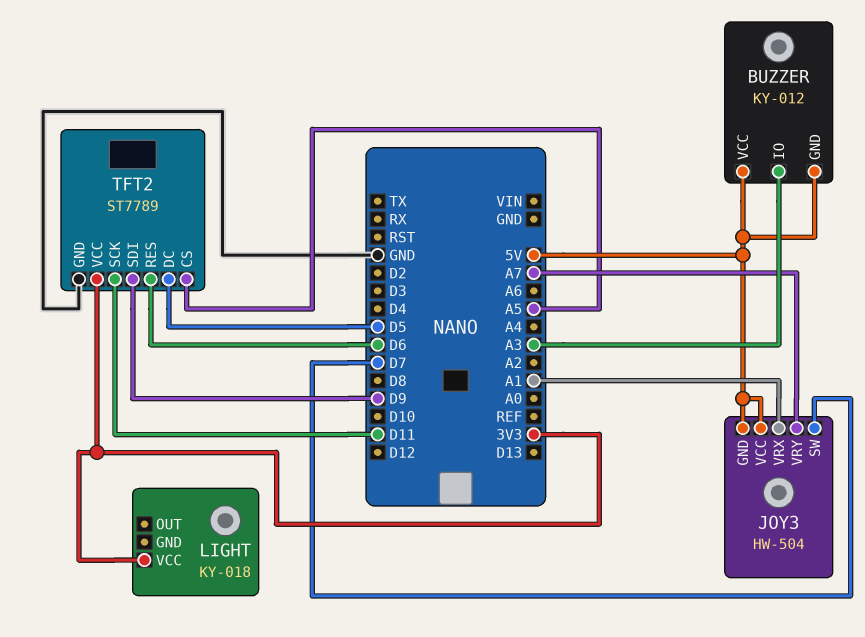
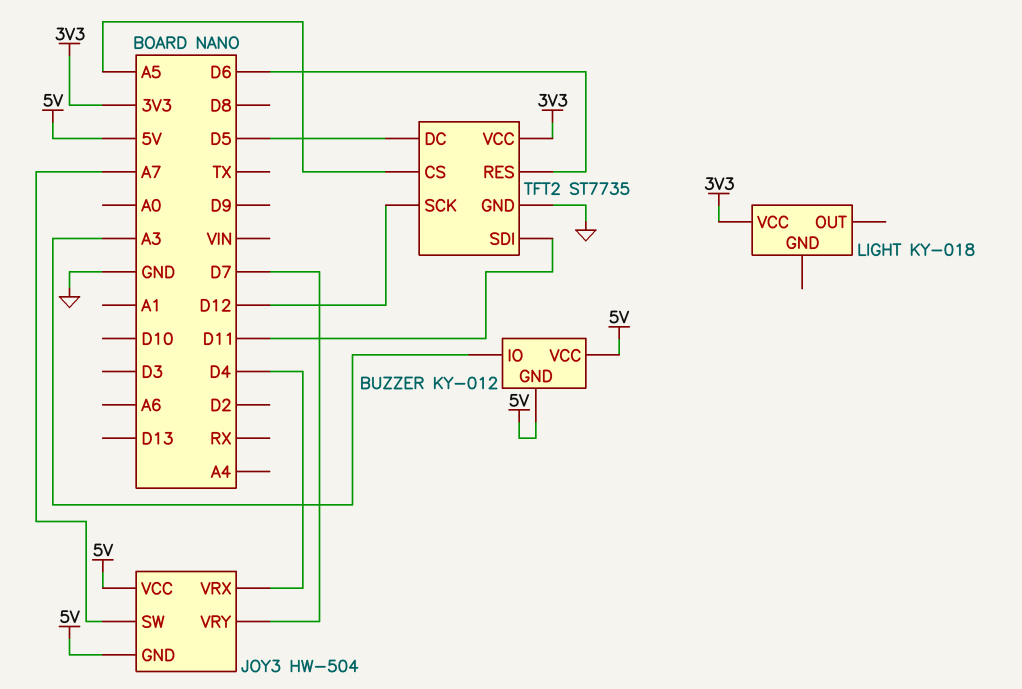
JOY3 pin SW: D7 -> A7
JOY3 pin VRX: A1 -> D4
JOY3 pin VRY: A7 -> D7
TFT2: ST7789 -> ST7735
TFT2 pin SCK: D11 -> D12
TFT2 pin SDI: D9 -> D11

